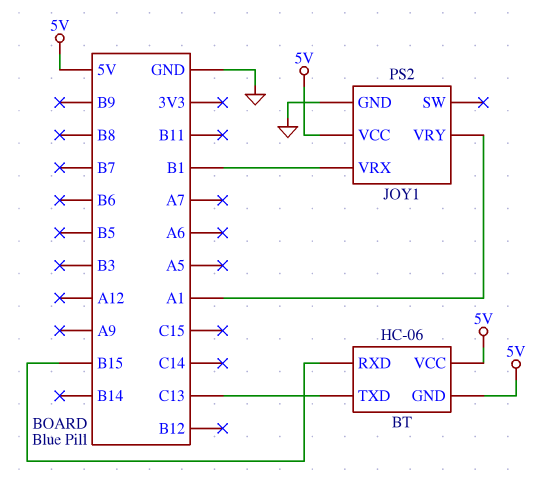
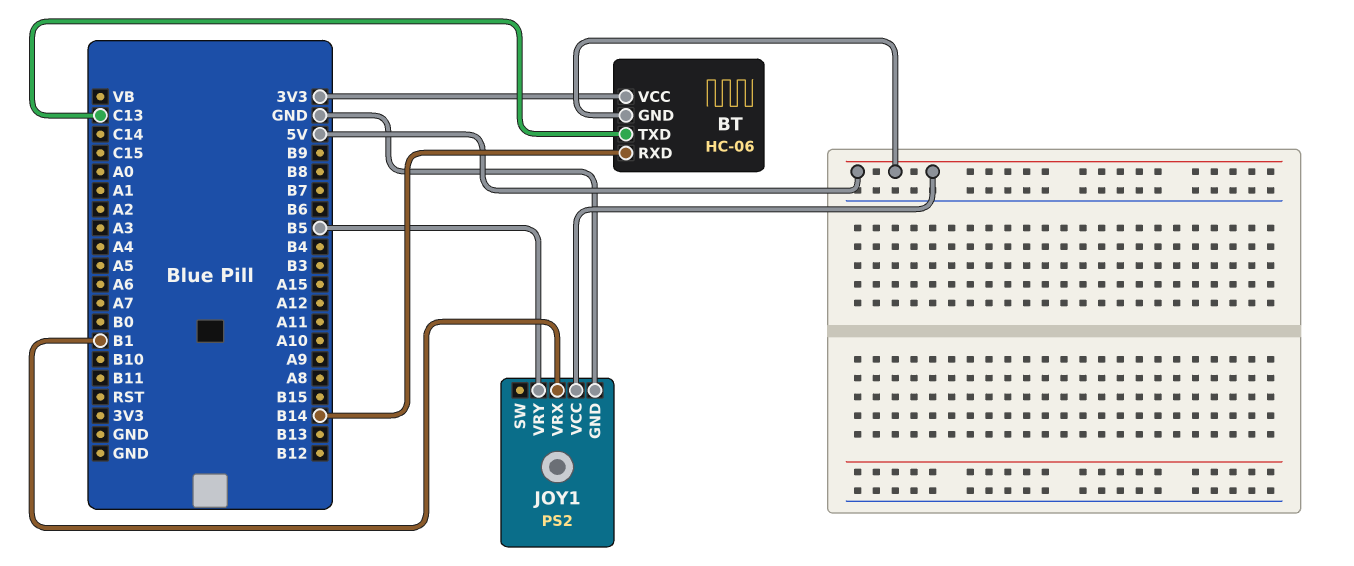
BT pin RXD: B15 -> B14
BT pin VCC: 5V -> 3V3
JOY1 pin VRY: A1 -> B5

